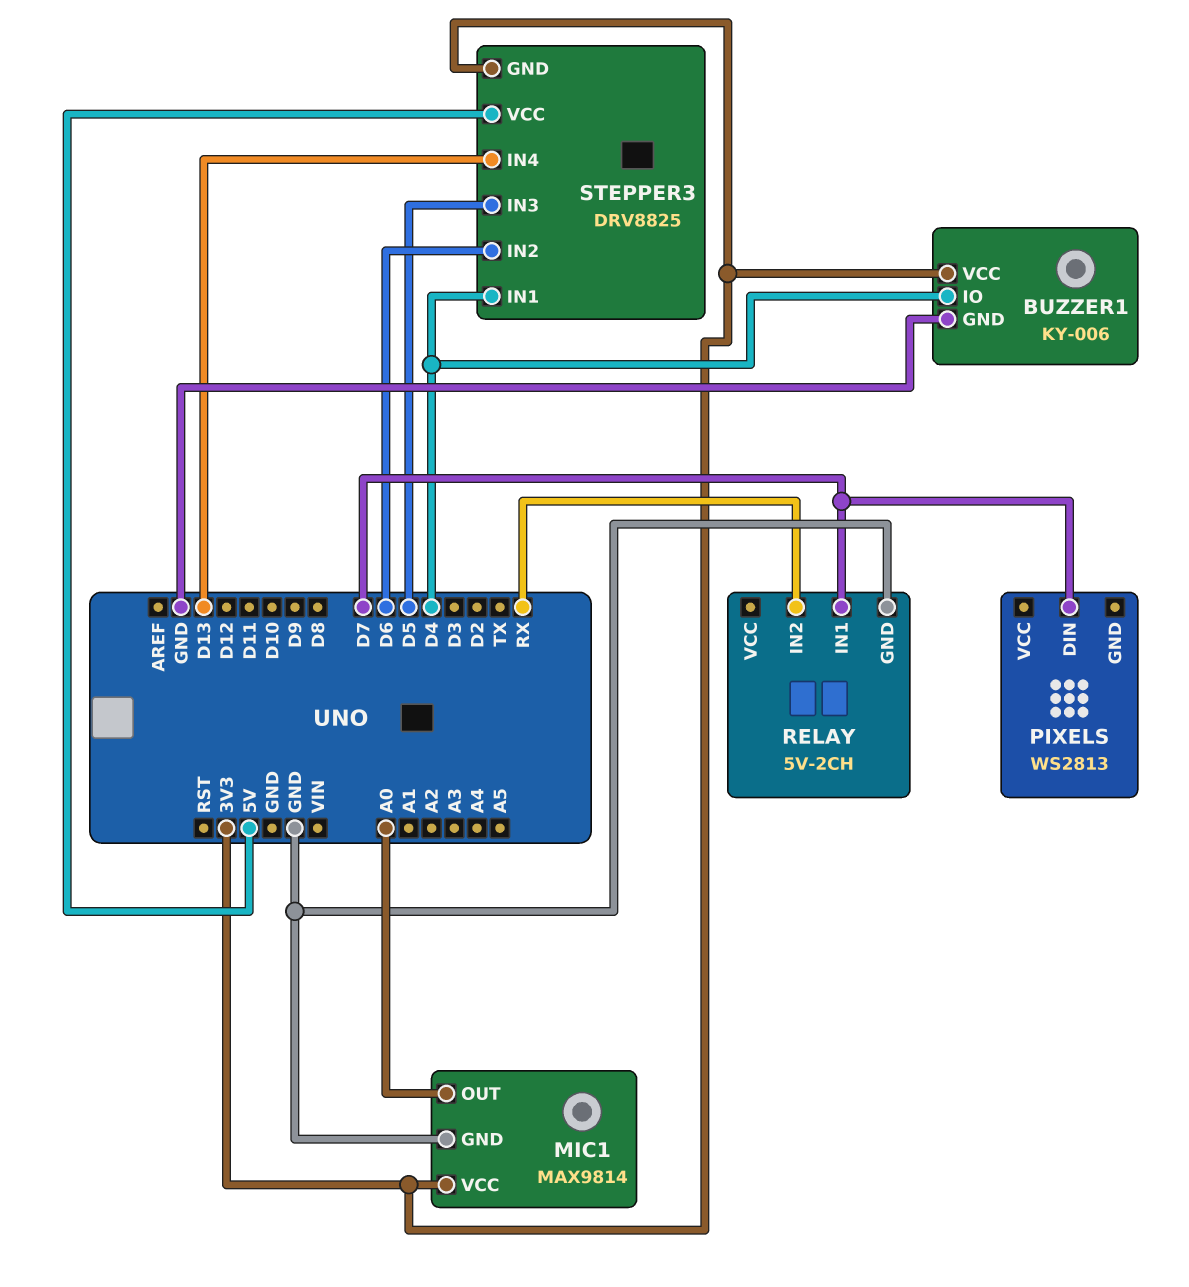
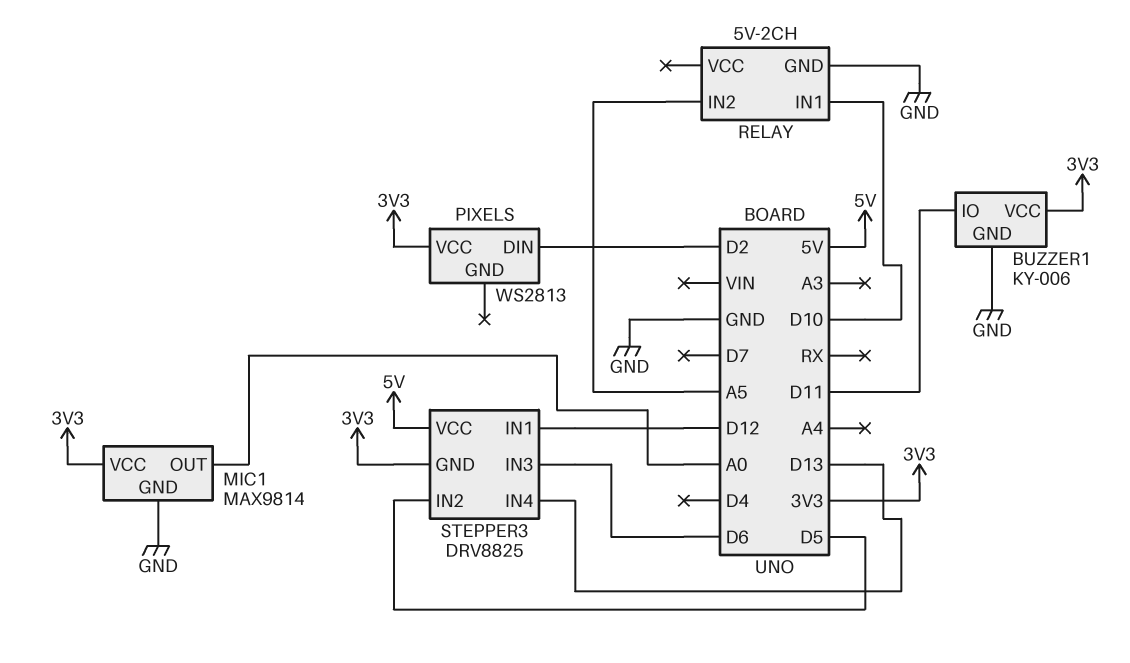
BUZZER1 pin IO: D4 -> D11
PIXELS pin DIN: D7 -> D2
PIXELS pin VCC: none -> 3V3
RELAY pin IN1: D7 -> D10
RELAY pin IN2: RX -> A5
STEPPER3 pin IN1: D4 -> D12
STEPPER3 pin IN2: D6 -> D5
STEPPER3 pin IN3: D5 -> D6

